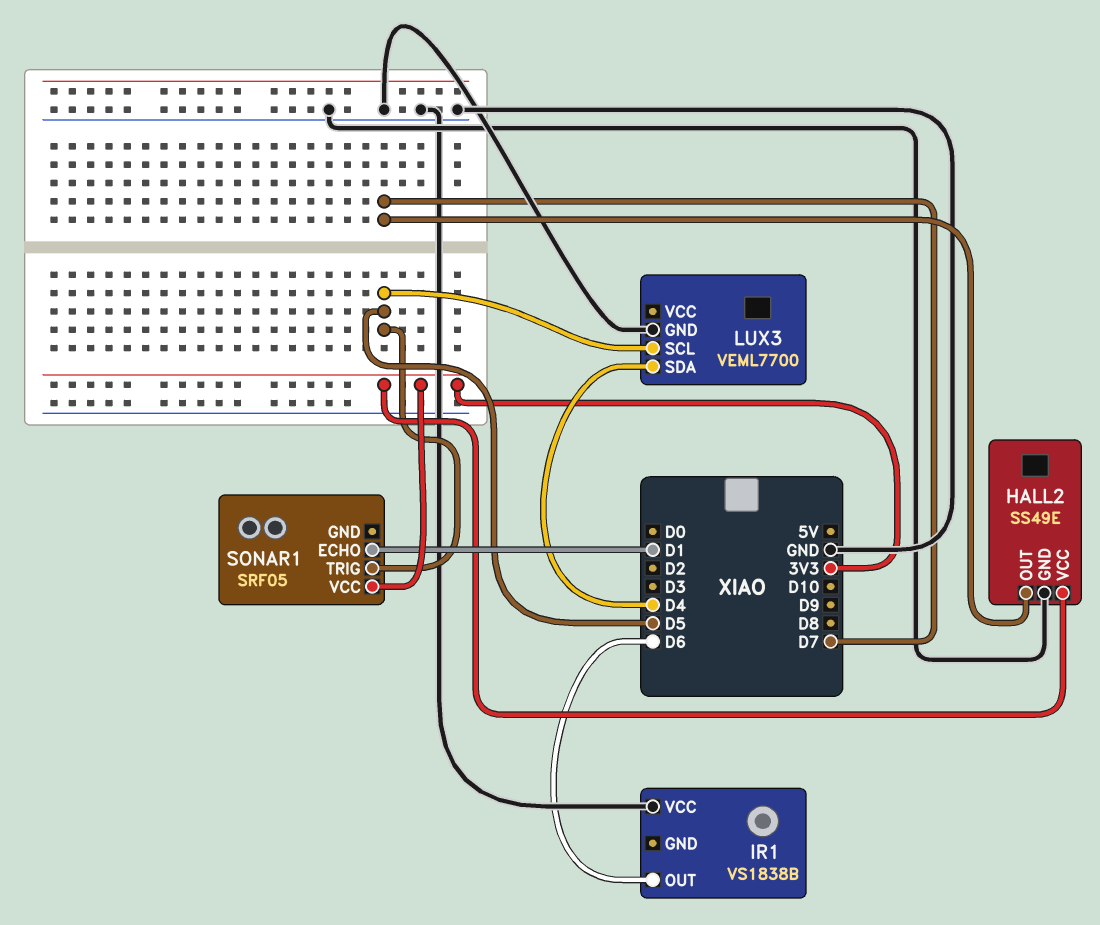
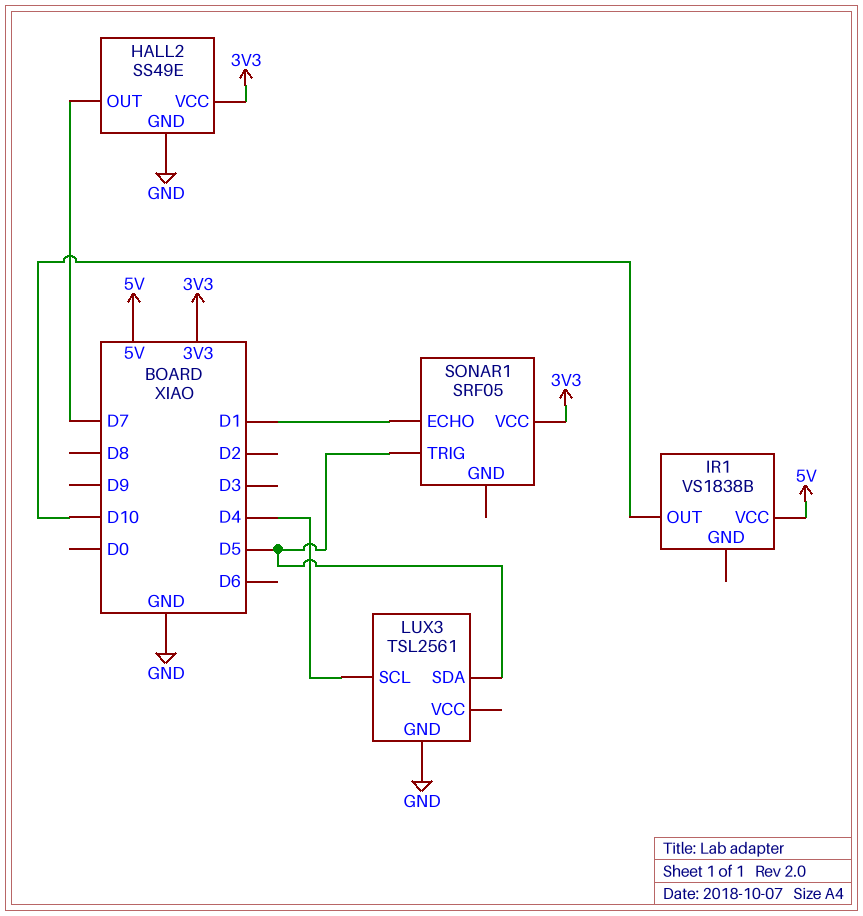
IR1 pin OUT: D6 -> D10
IR1 pin VCC: GND -> 5V
LUX3: VEML7700 -> TSL2561
LUX3 pin SCL: D5 -> D4
LUX3 pin SDA: D4 -> D5

